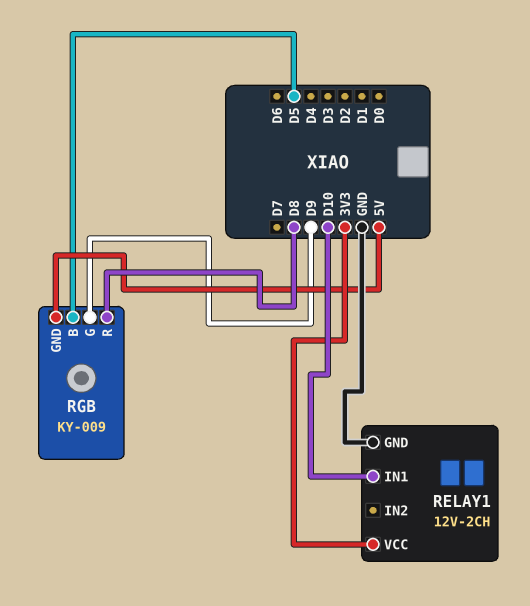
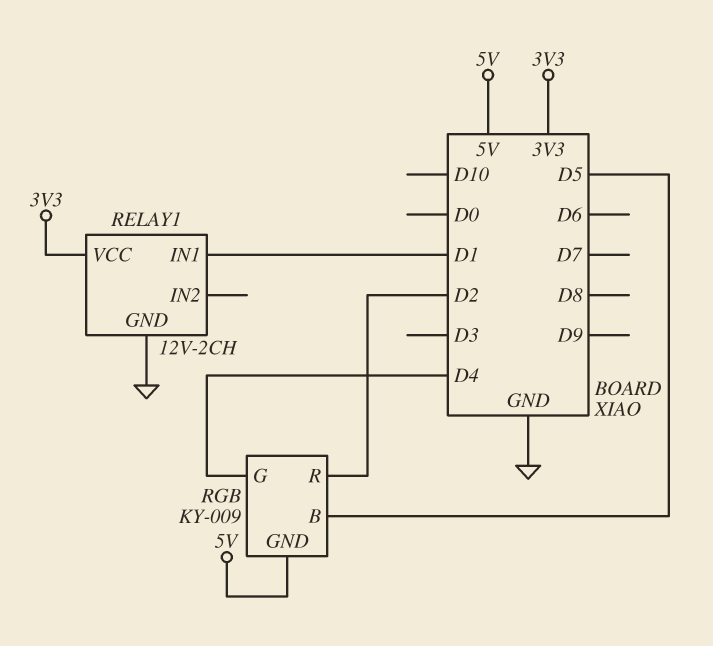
RELAY1 pin IN1: D10 -> D1
RGB pin G: D9 -> D4
RGB pin R: D8 -> D2

